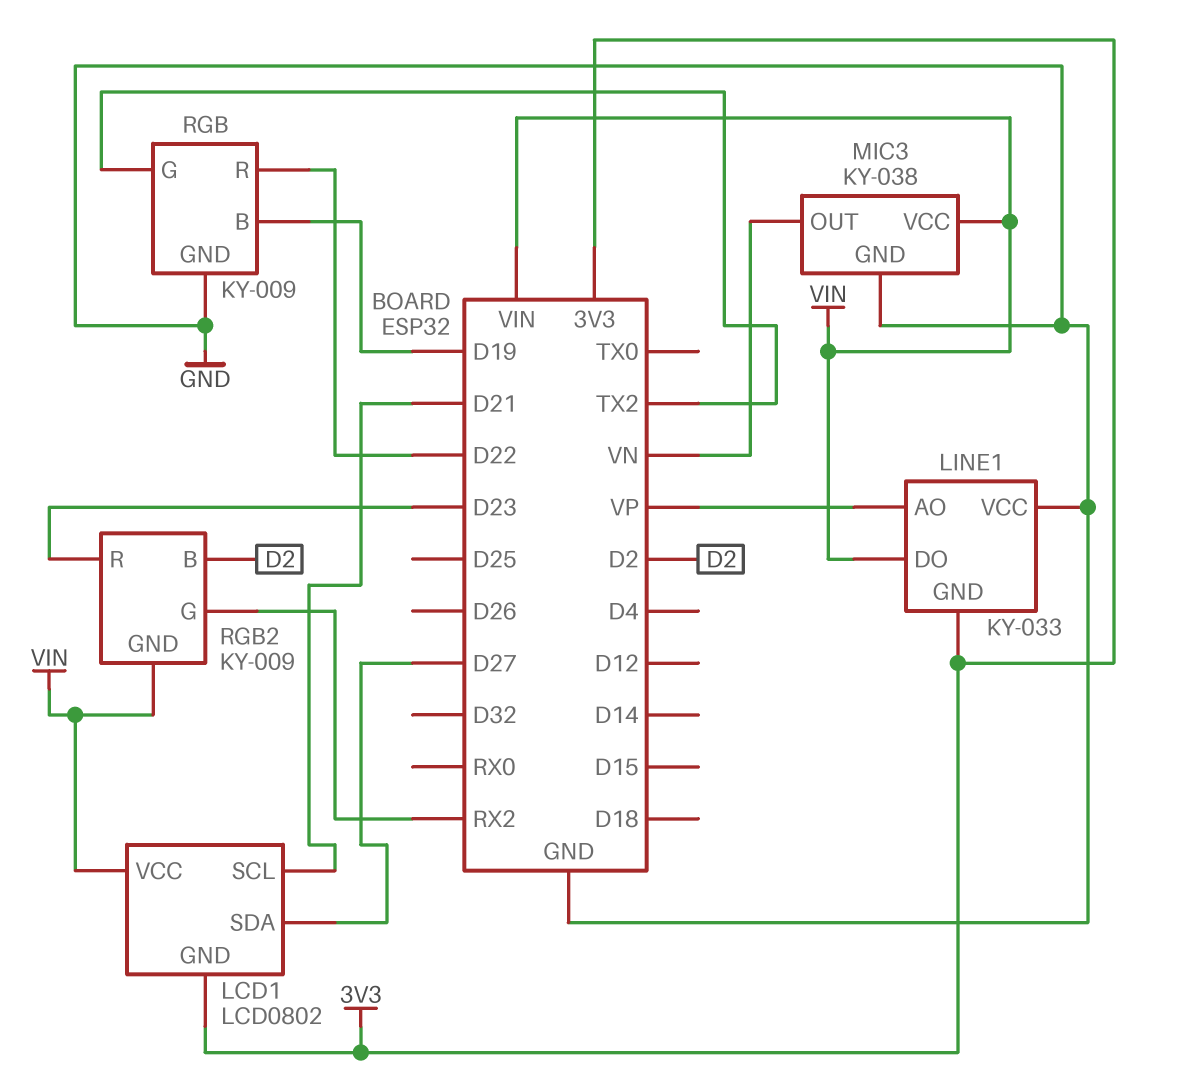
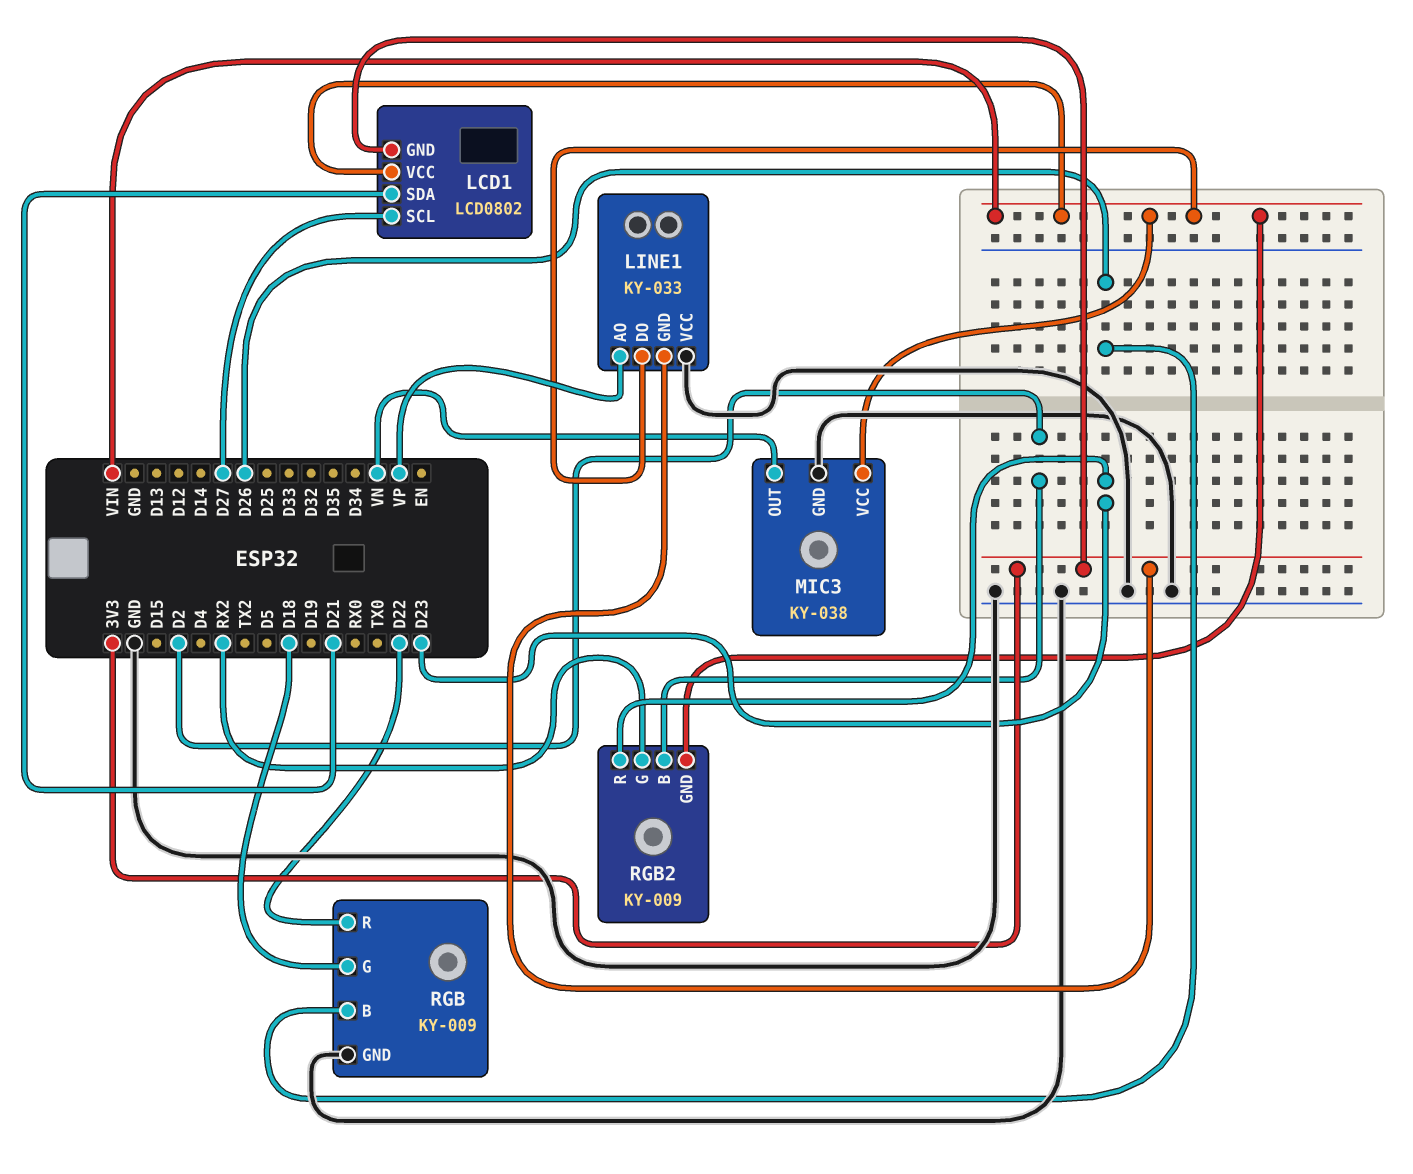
LCD1 pin SCL: D21 -> D27
LCD1 pin SDA: D27 -> D21
RGB pin B: D19 -> D26
RGB pin G: TX2 -> D18

